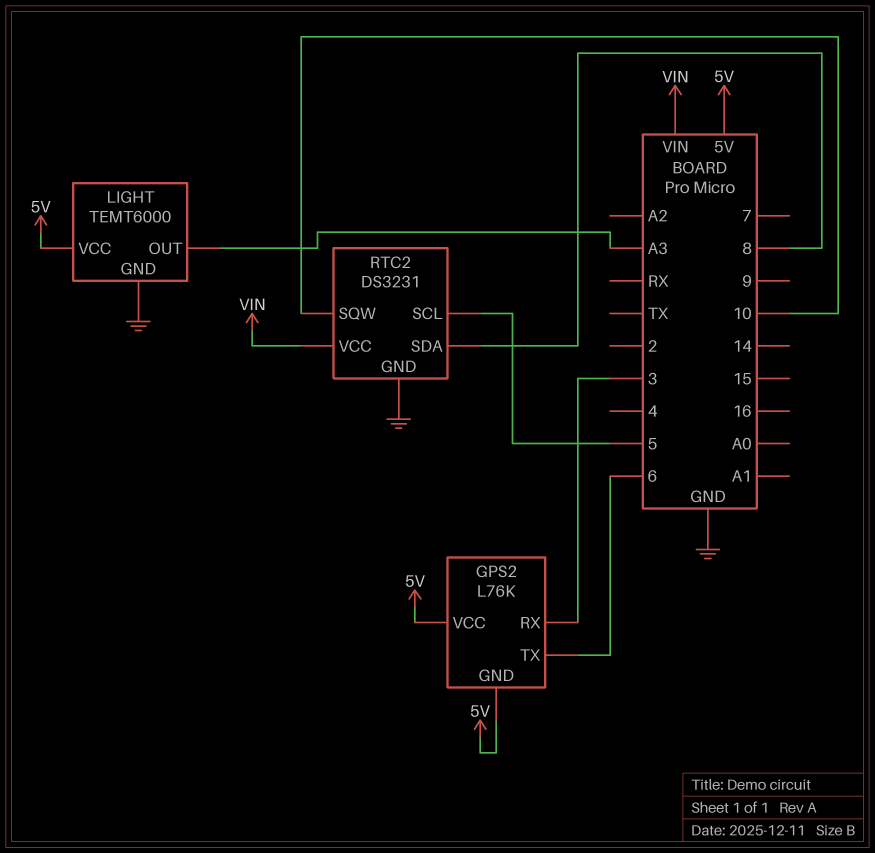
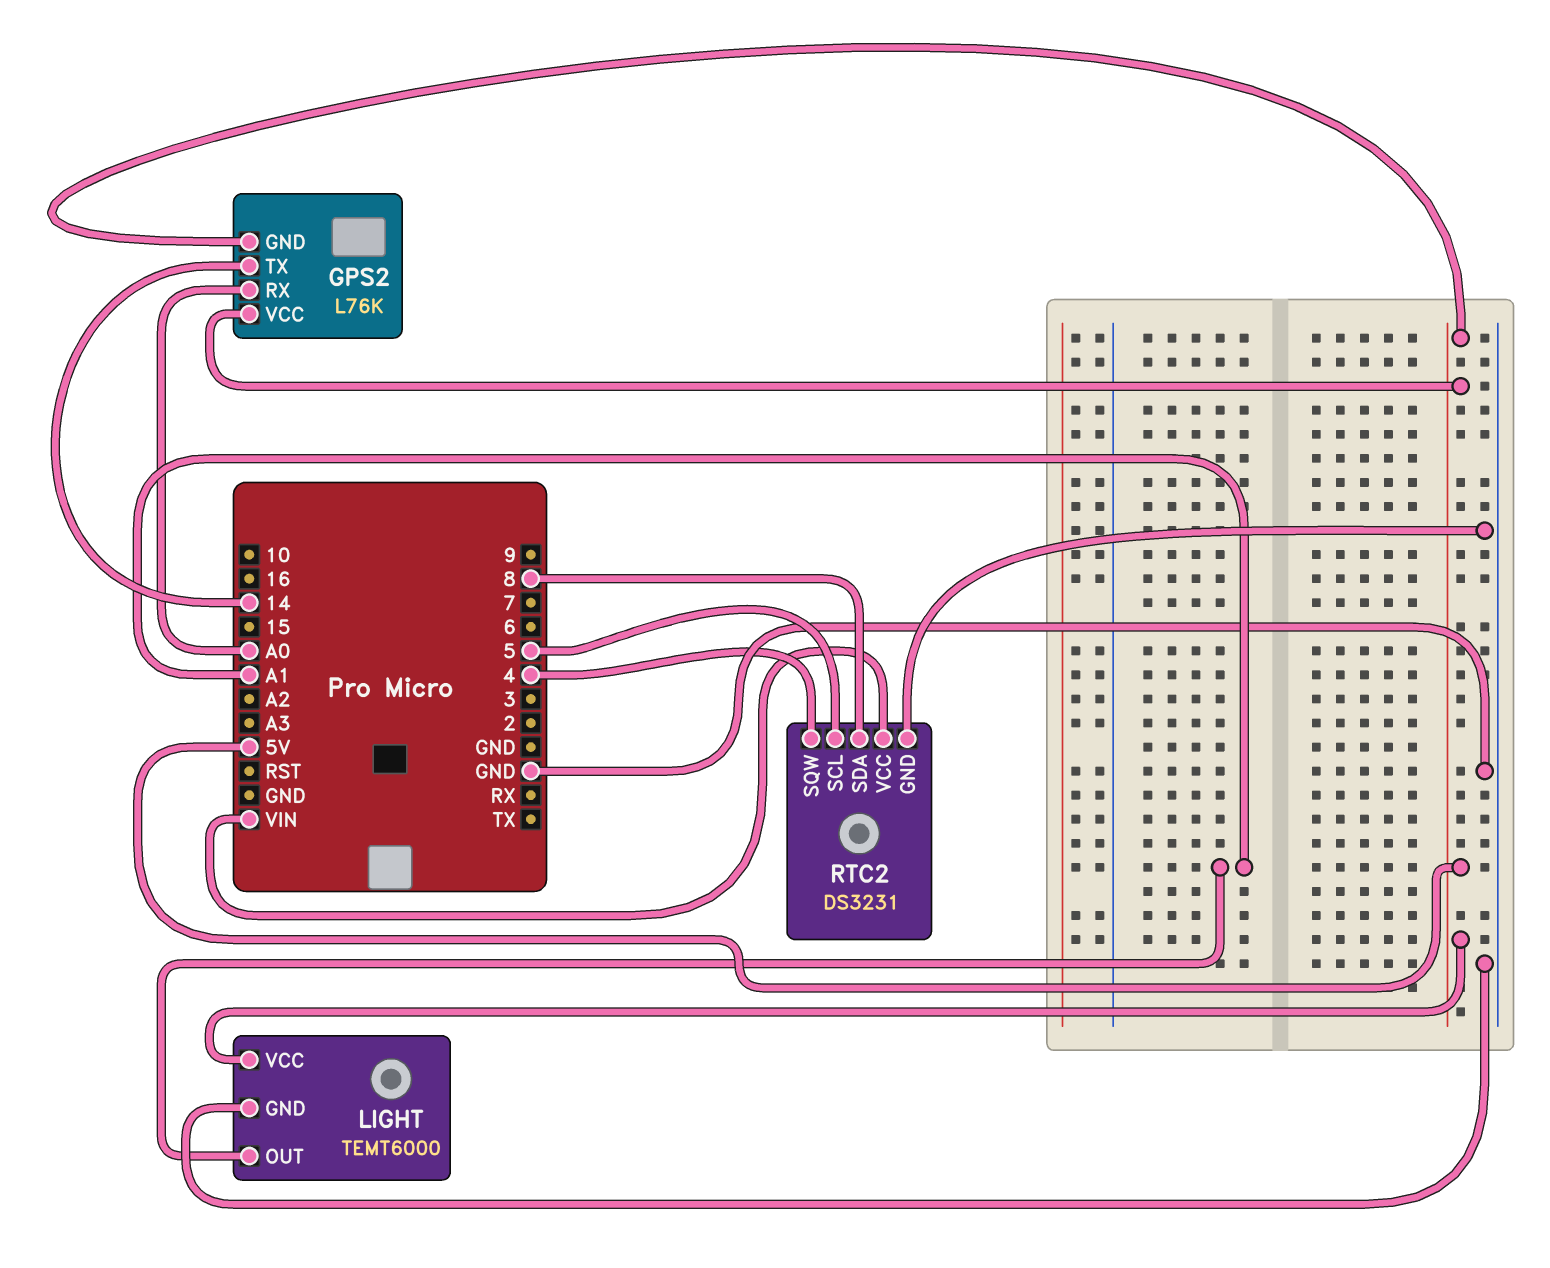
GPS2 pin RX: 3 -> A0
GPS2 pin TX: 6 -> 14
LIGHT pin OUT: A3 -> A1
RTC2 pin SQW: 10 -> 4

